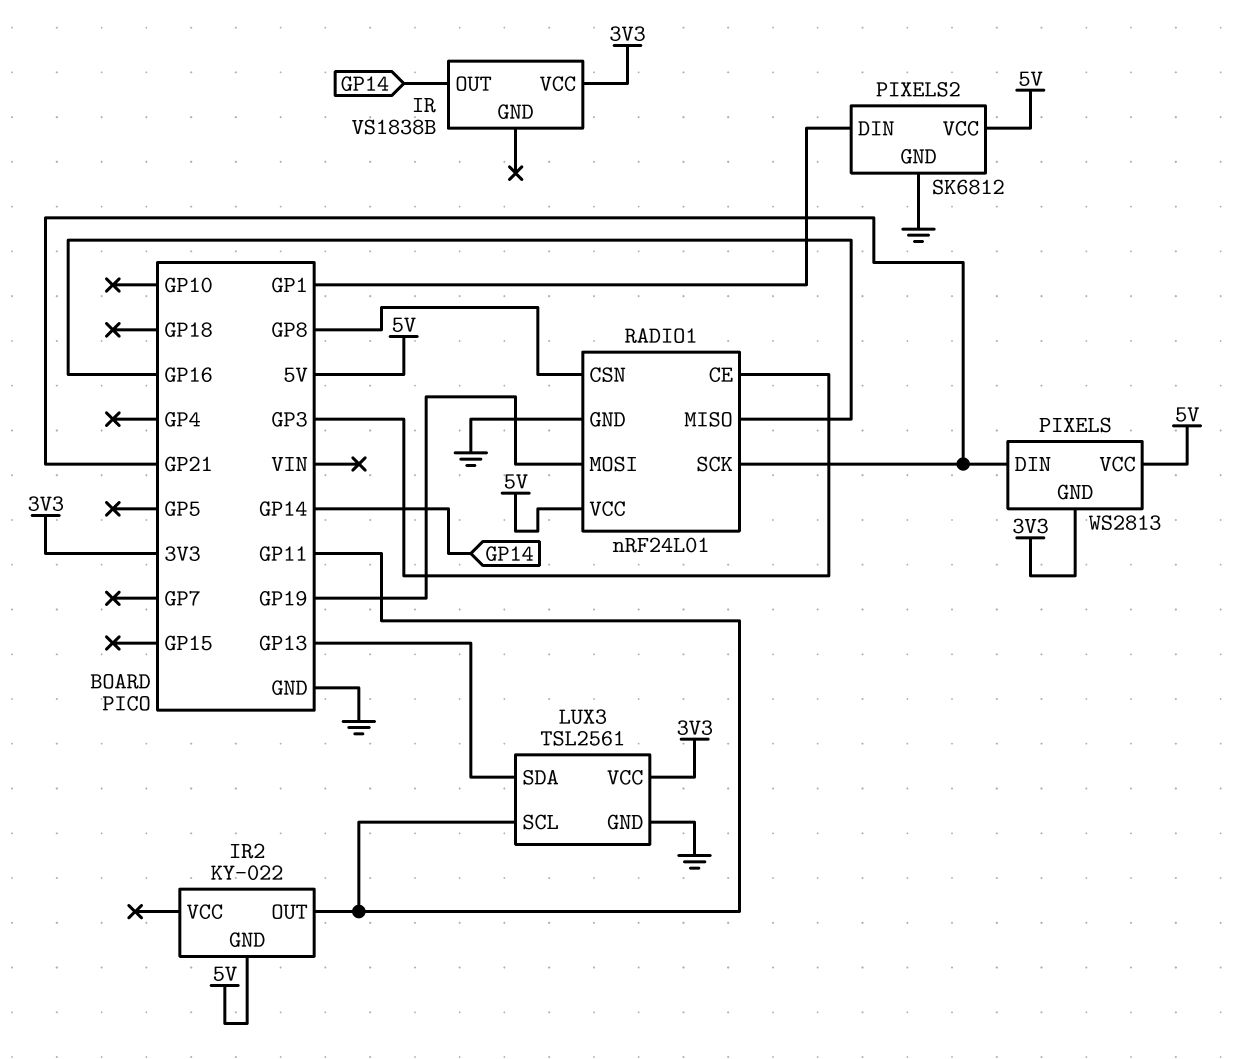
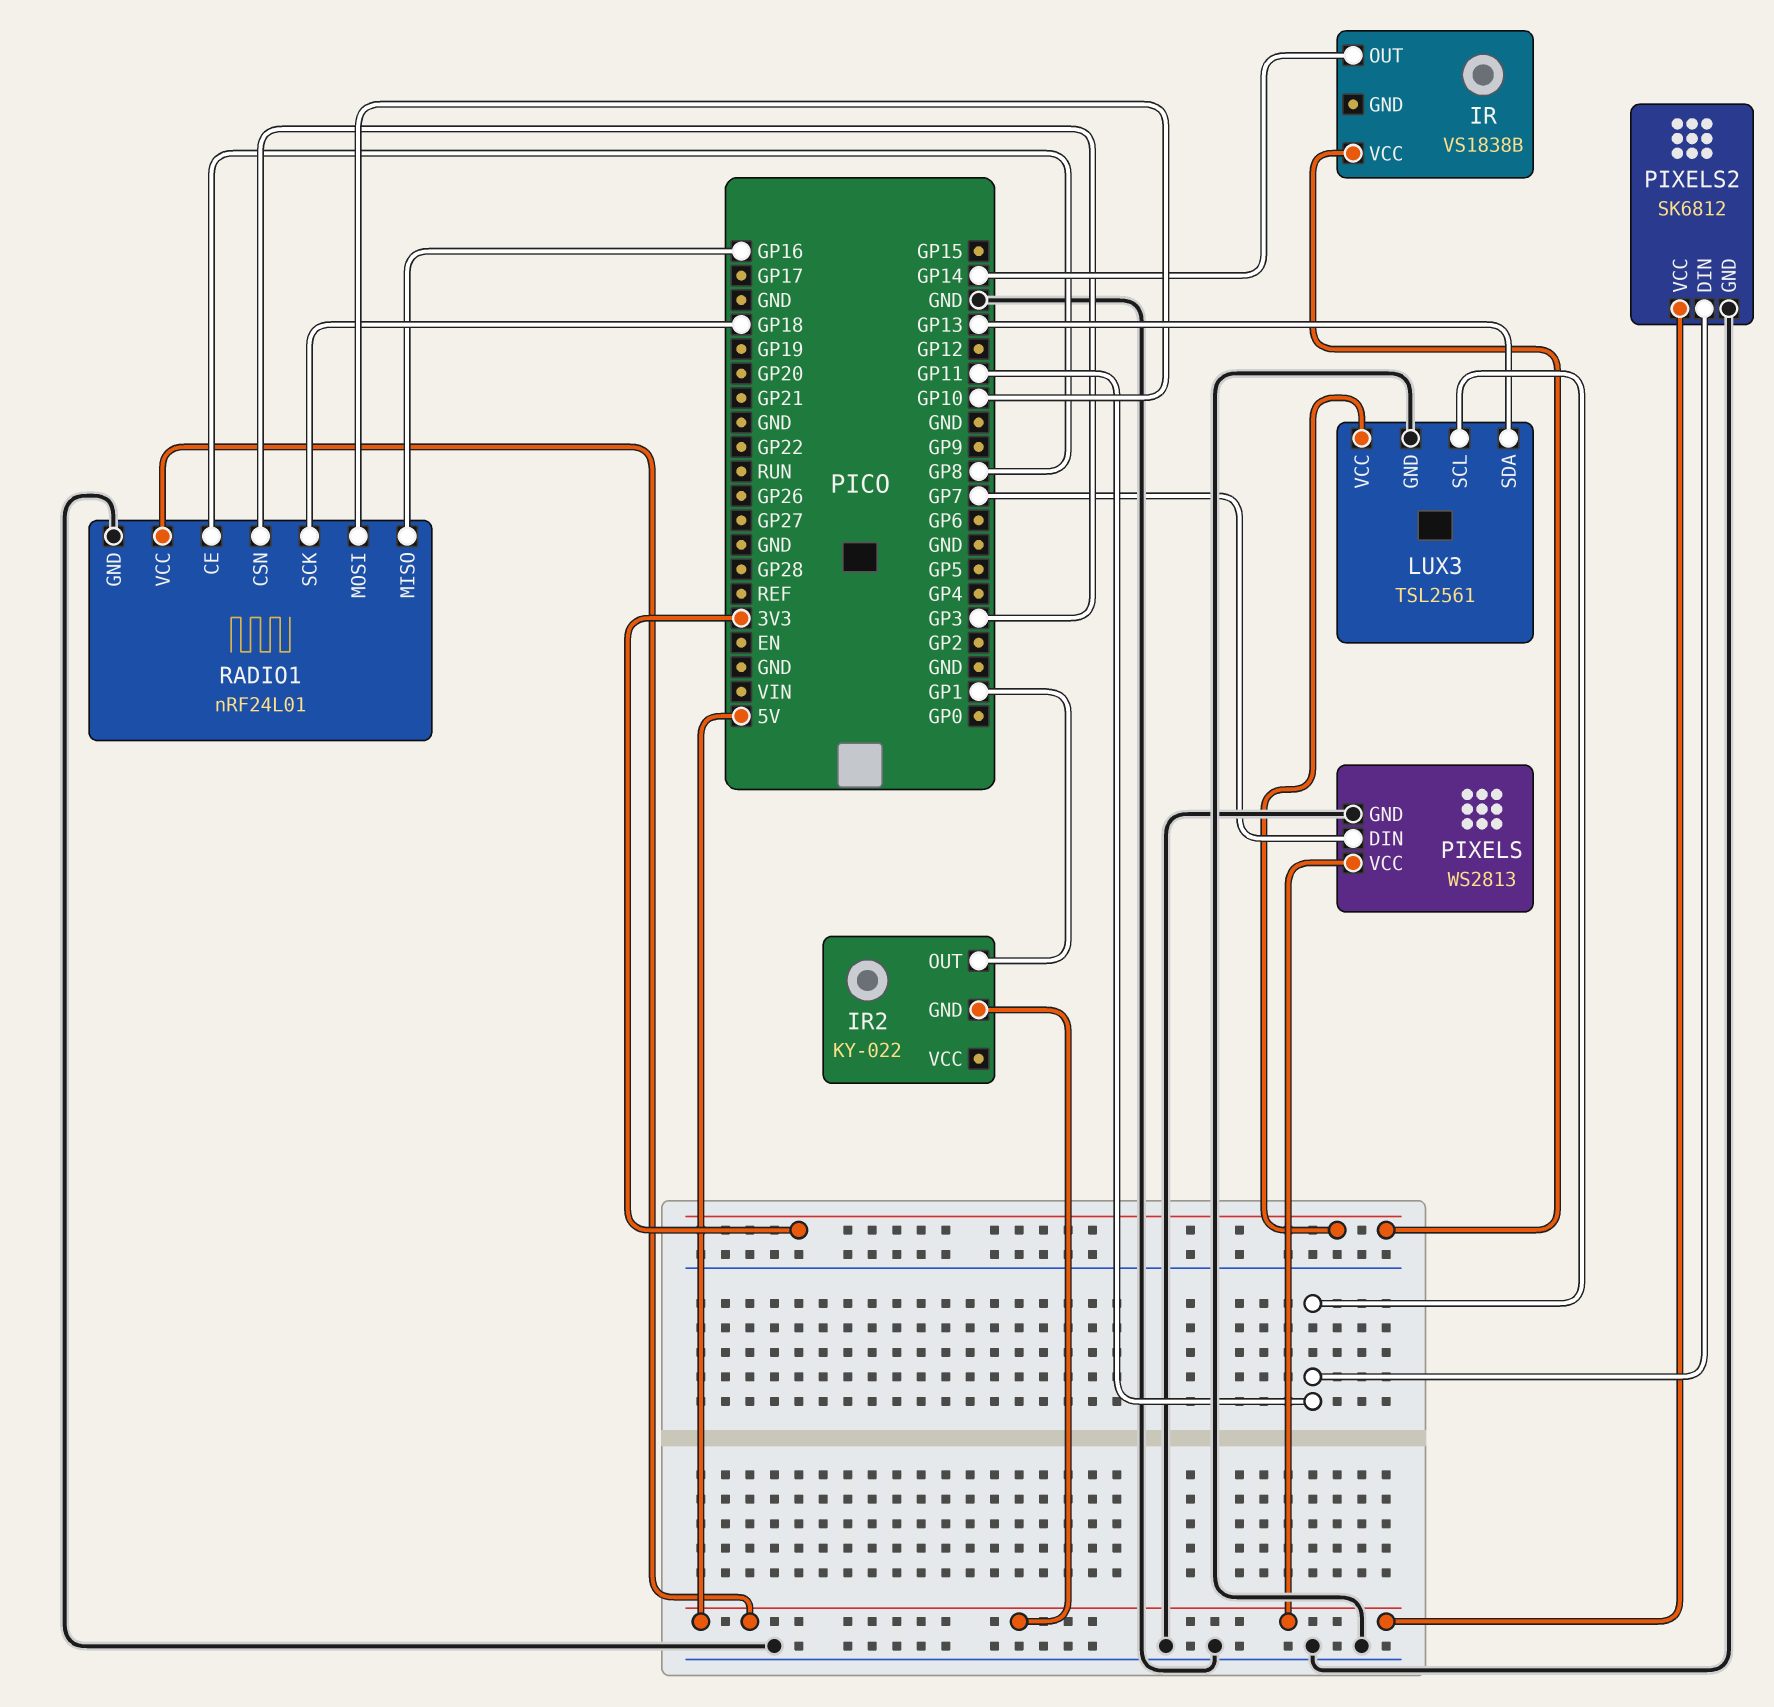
IR2 pin OUT: GP11 -> GP1
PIXELS pin DIN: GP21 -> GP7
PIXELS pin GND: 3V3 -> GND
PIXELS2 pin DIN: GP1 -> GP11
RADIO1 pin CE: GP3 -> GP8
RADIO1 pin CSN: GP8 -> GP3
RADIO1 pin MOSI: GP19 -> GP10
RADIO1 pin SCK: GP21 -> GP18

